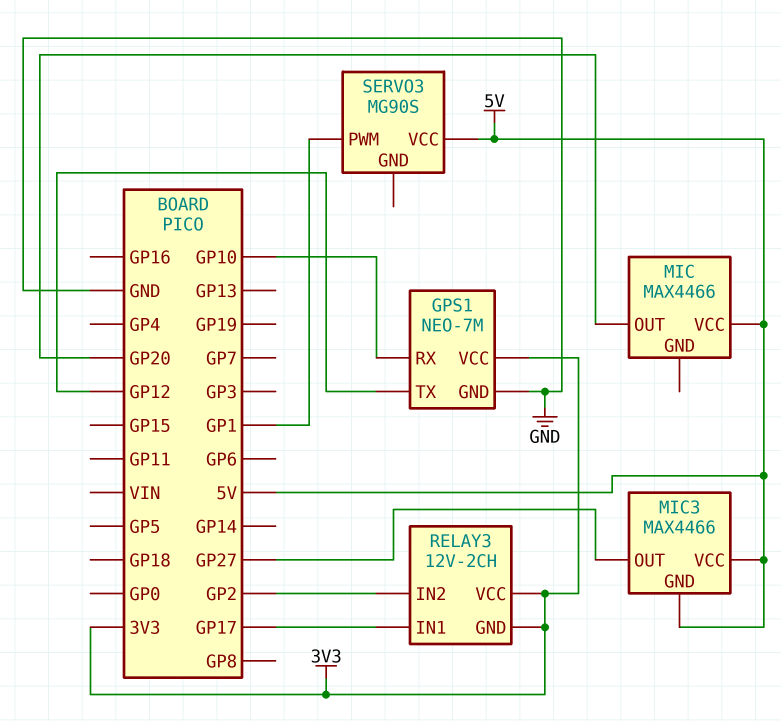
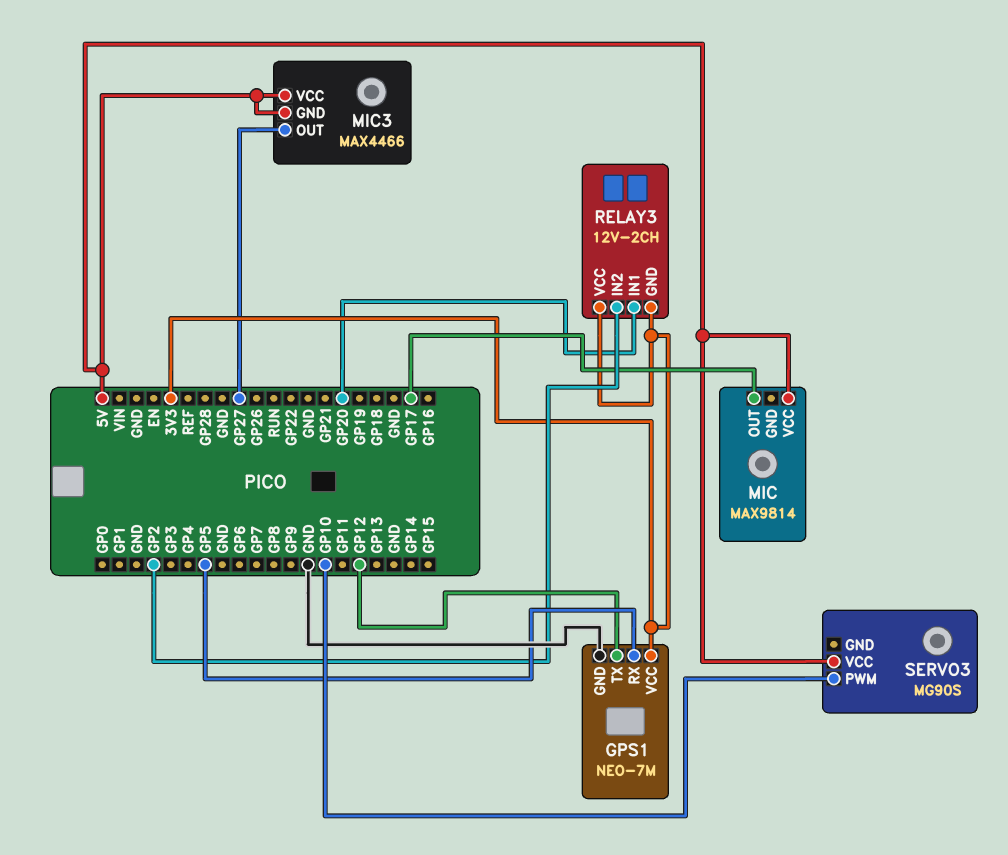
GPS1 pin RX: GP10 -> GP5
MIC: MAX4466 -> MAX9814
MIC pin OUT: GP20 -> GP17
RELAY3 pin IN1: GP17 -> GP20
SERVO3 pin PWM: GP1 -> GP10

